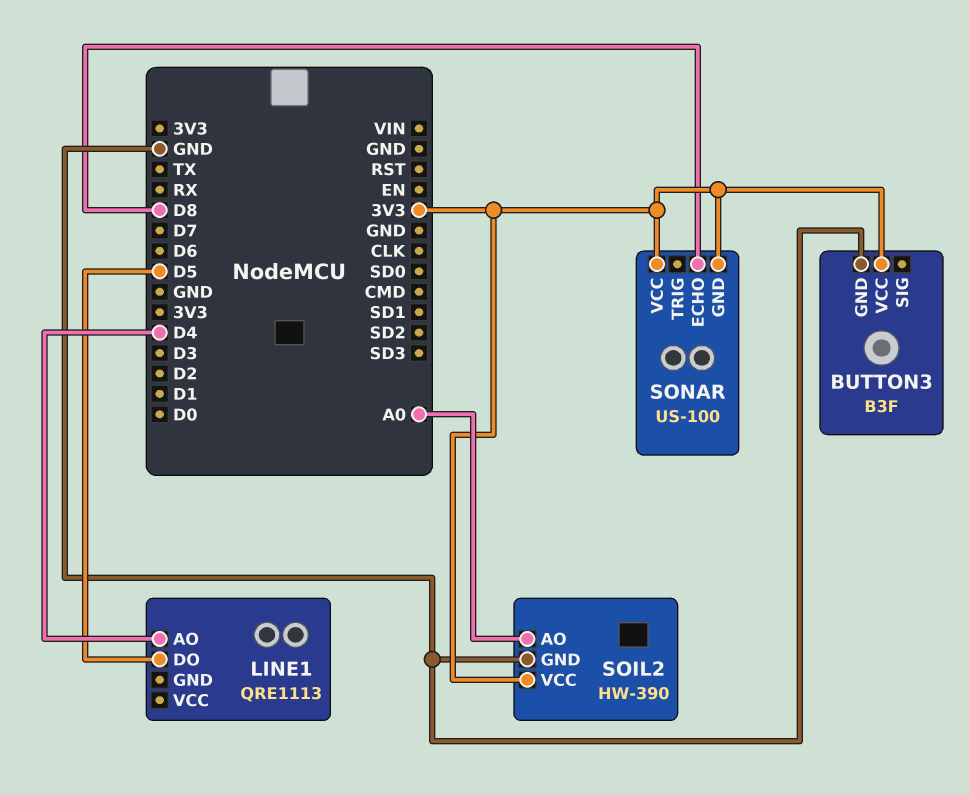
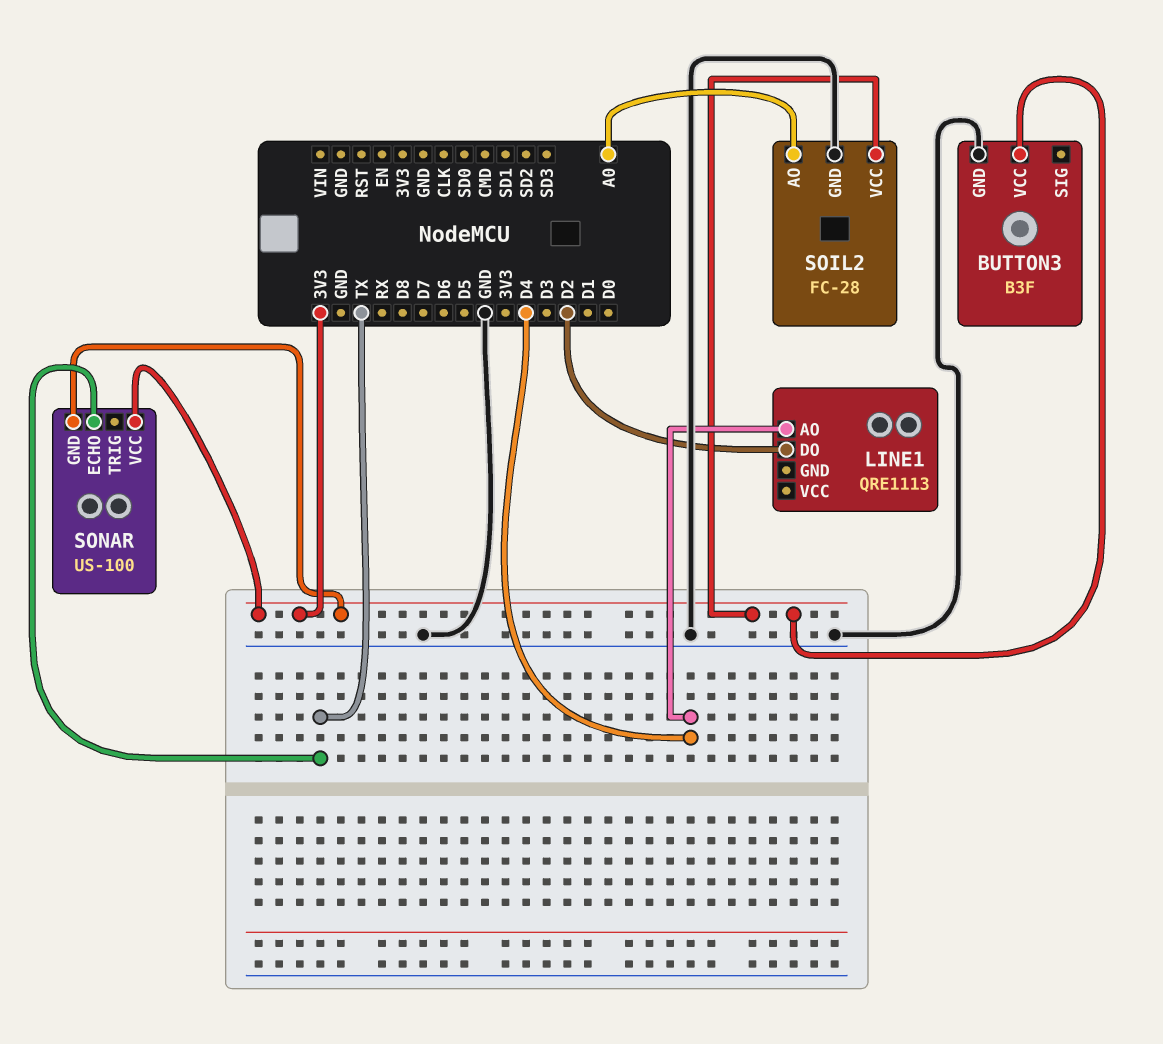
LINE1 pin DO: D5 -> D2
SOIL2: HW-390 -> FC-28
SONAR pin ECHO: D8 -> TX

